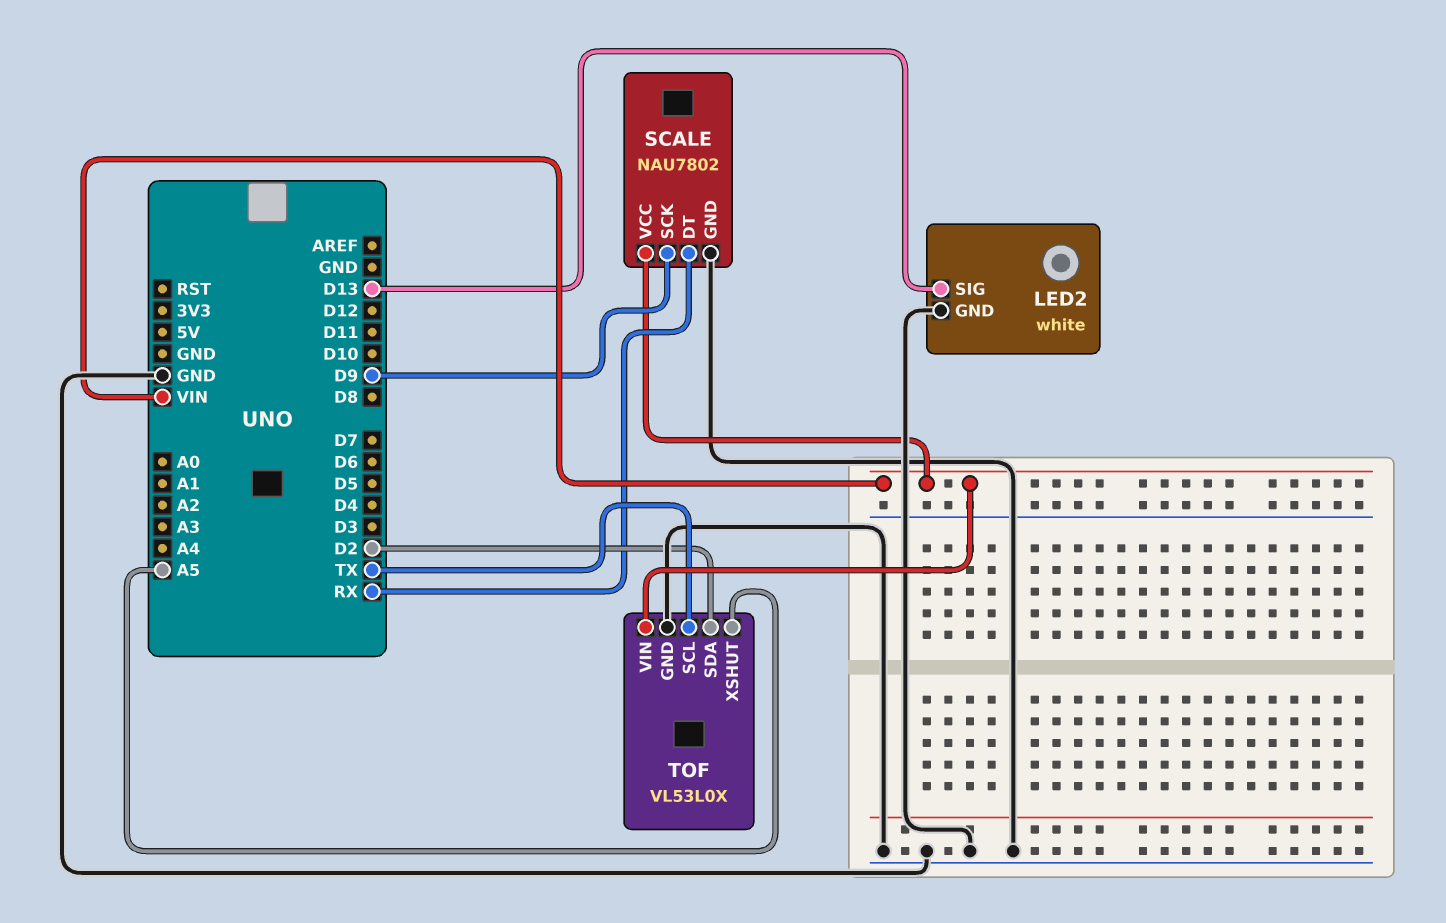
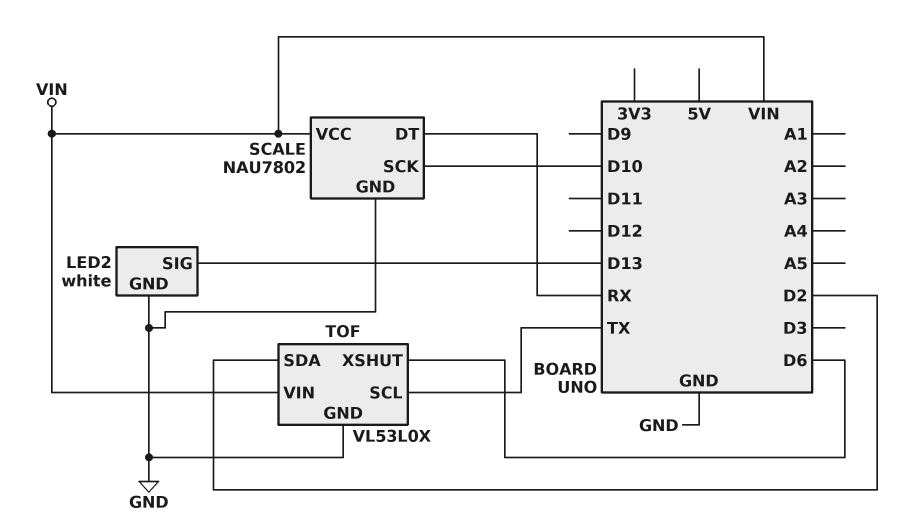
SCALE pin SCK: D9 -> D10
TOF pin XSHUT: A5 -> D6

